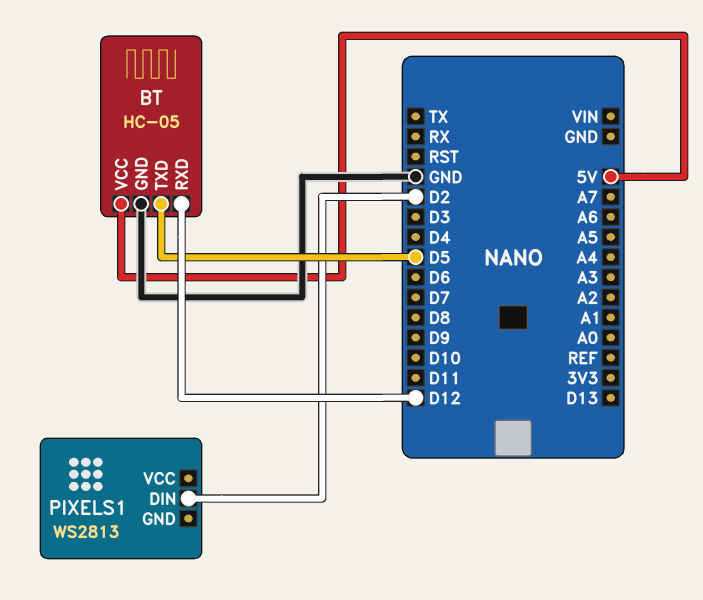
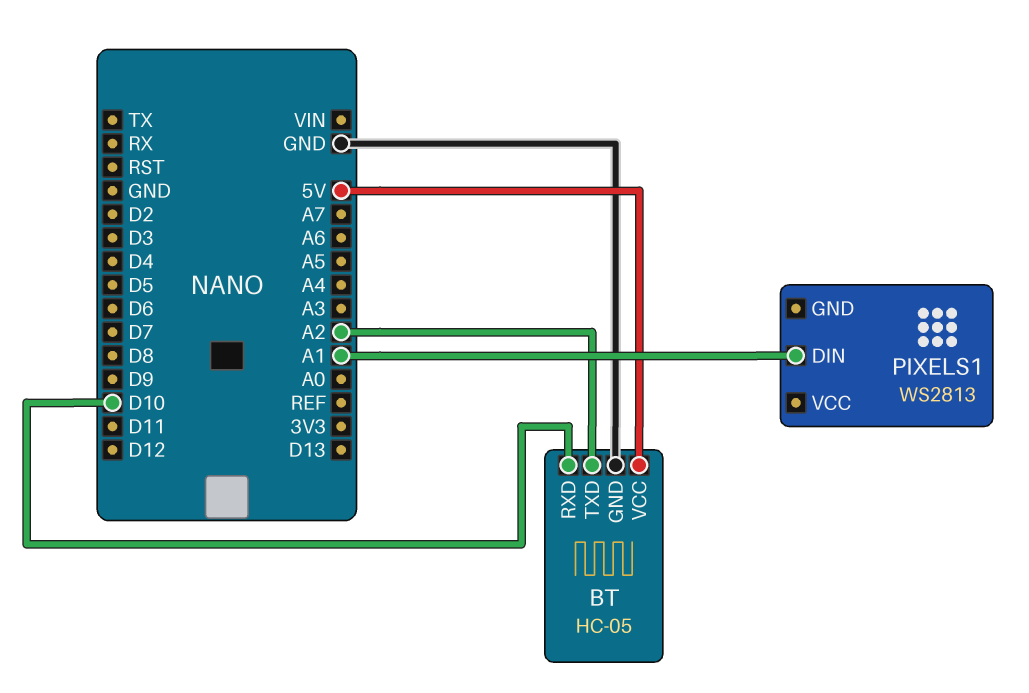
BT pin RXD: D12 -> D10
BT pin TXD: D5 -> A2
PIXELS1 pin DIN: D2 -> A1

